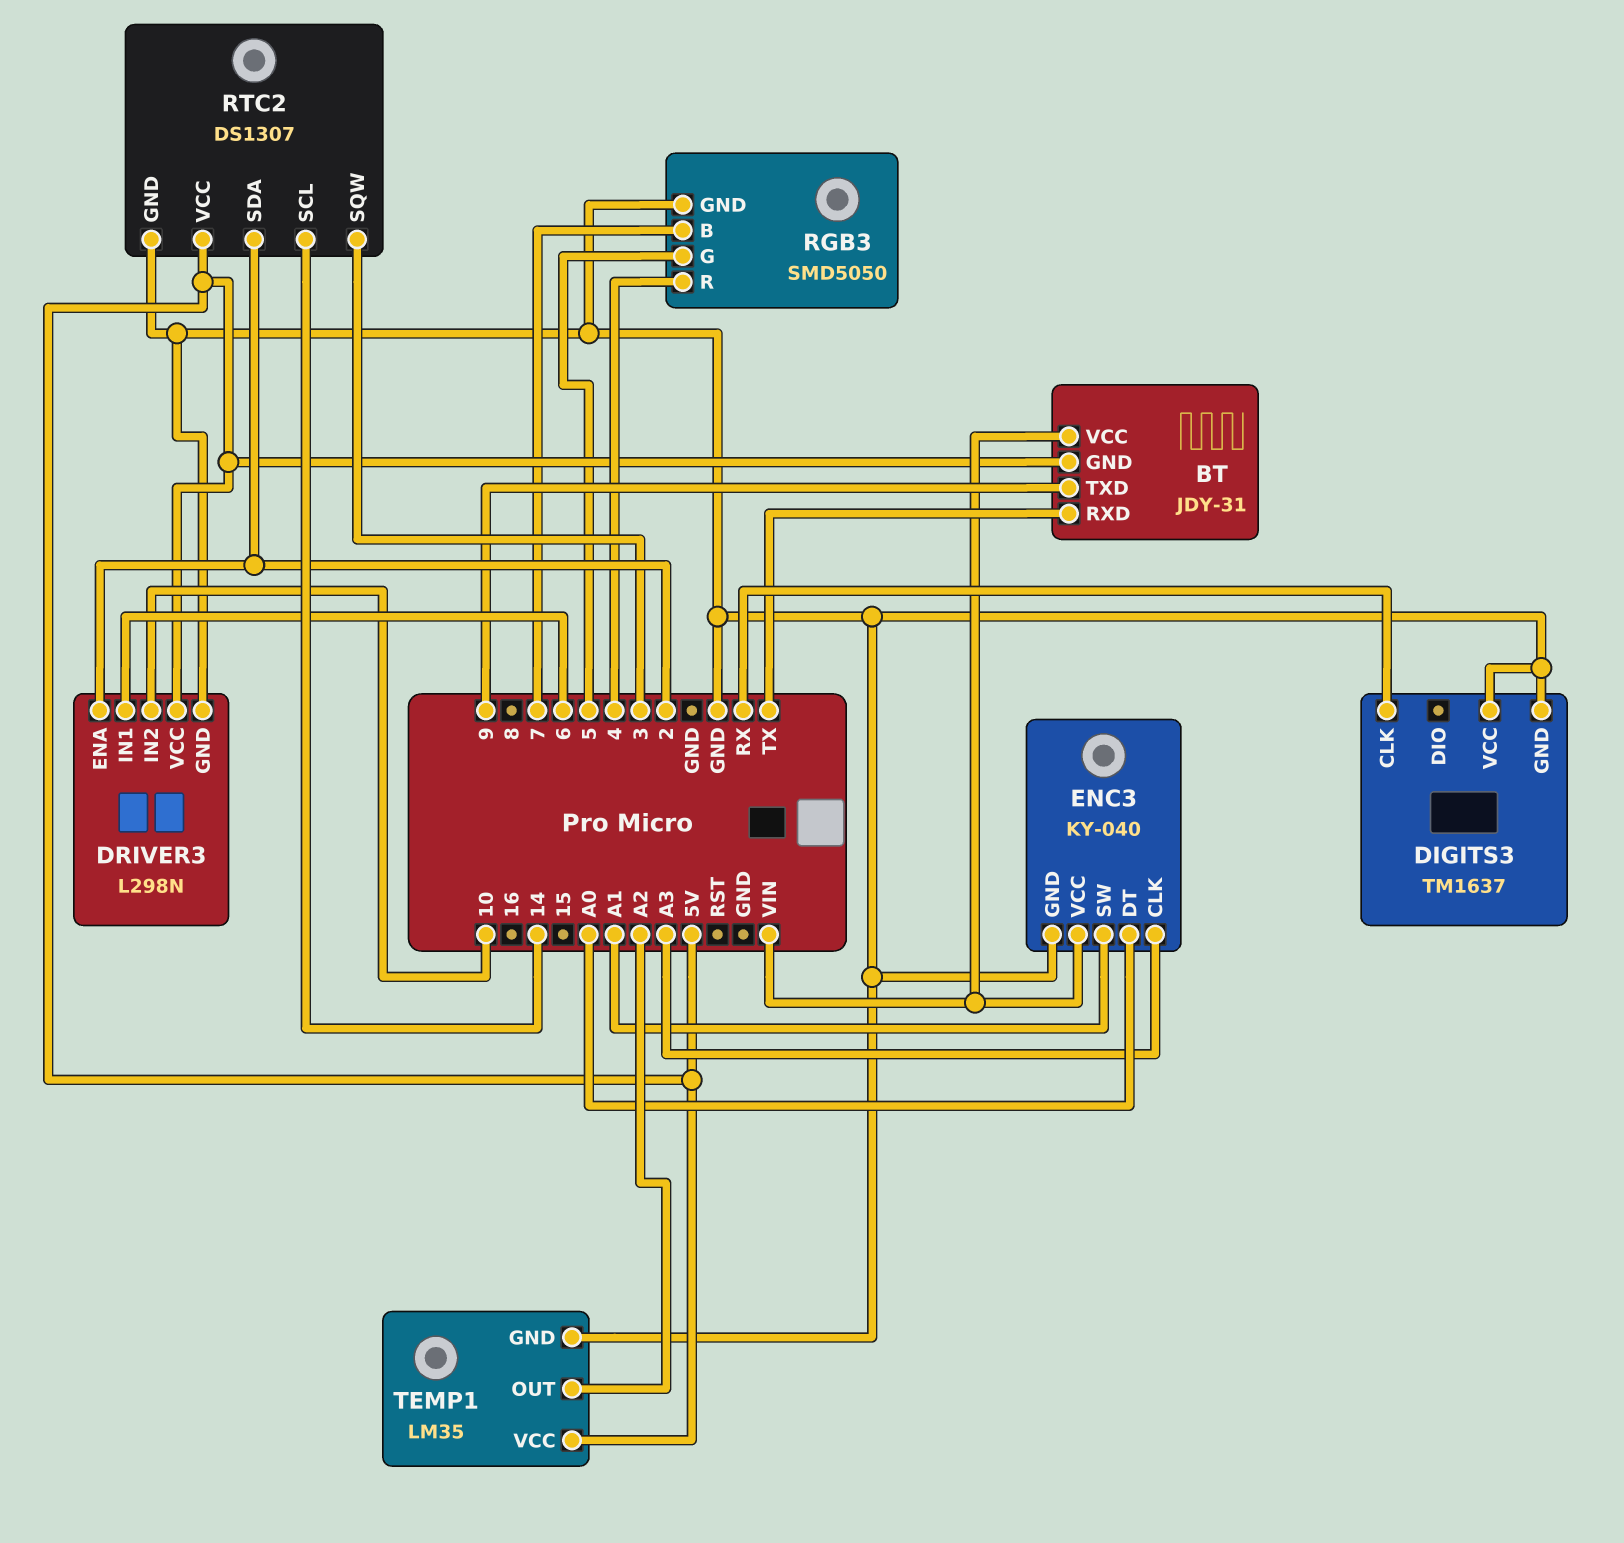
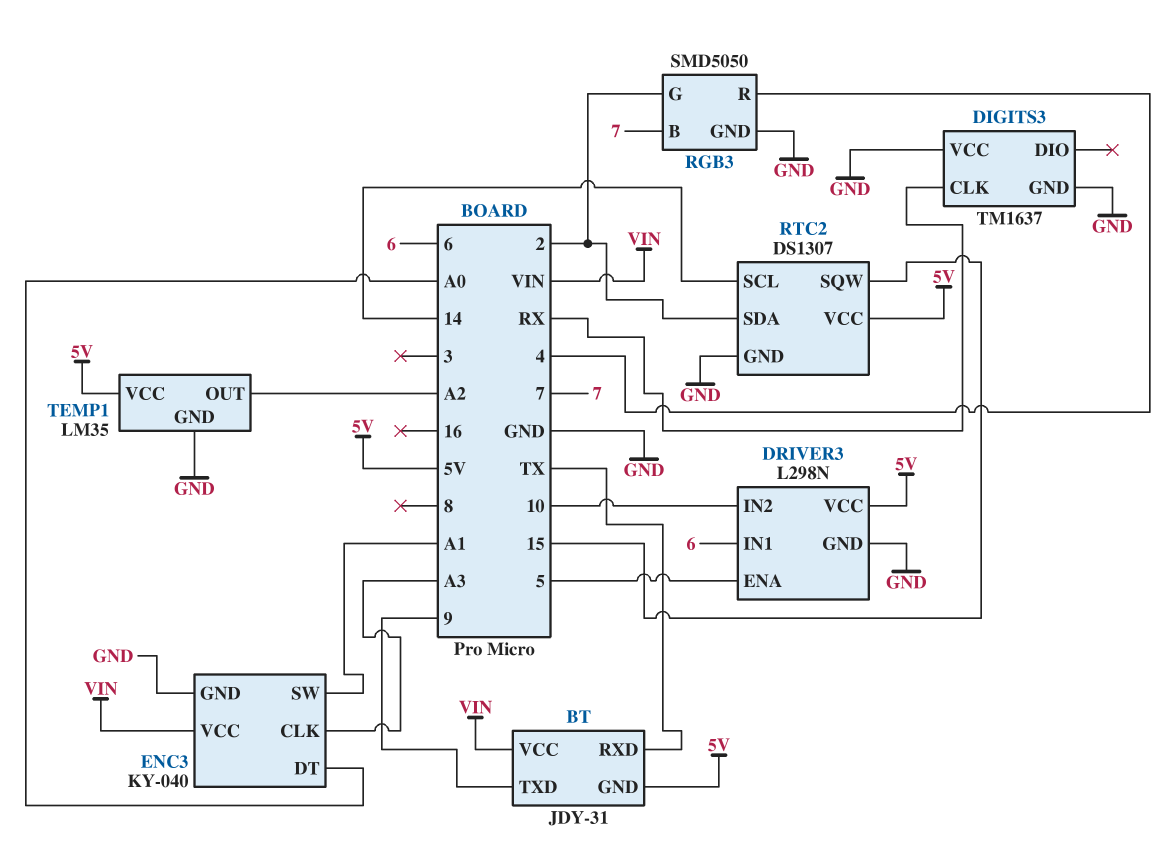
DRIVER3 pin ENA: 2 -> 5
RGB3 pin G: 5 -> 2
RTC2 pin SQW: 3 -> 15

